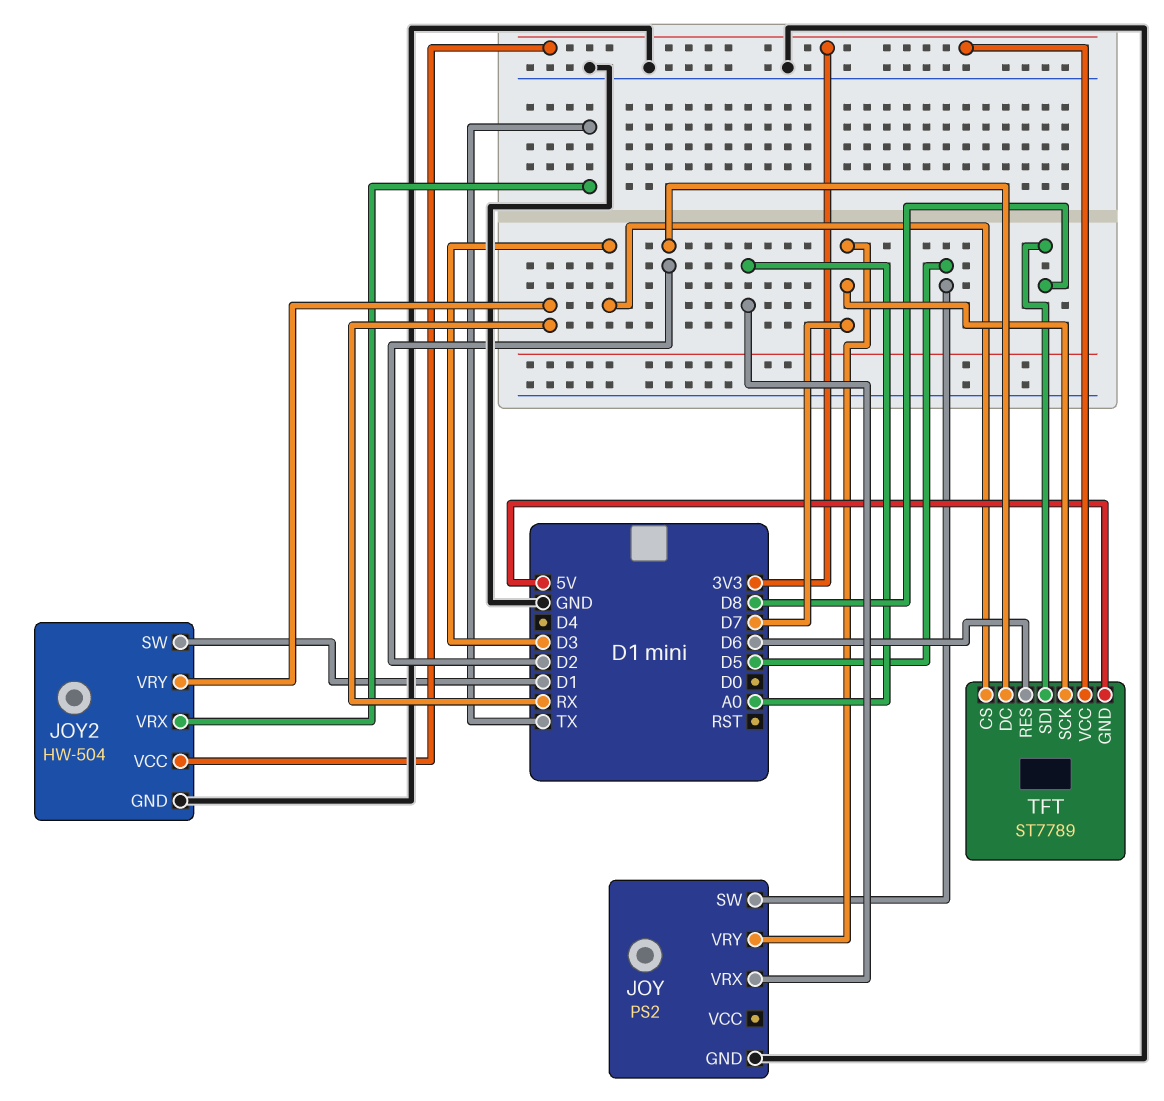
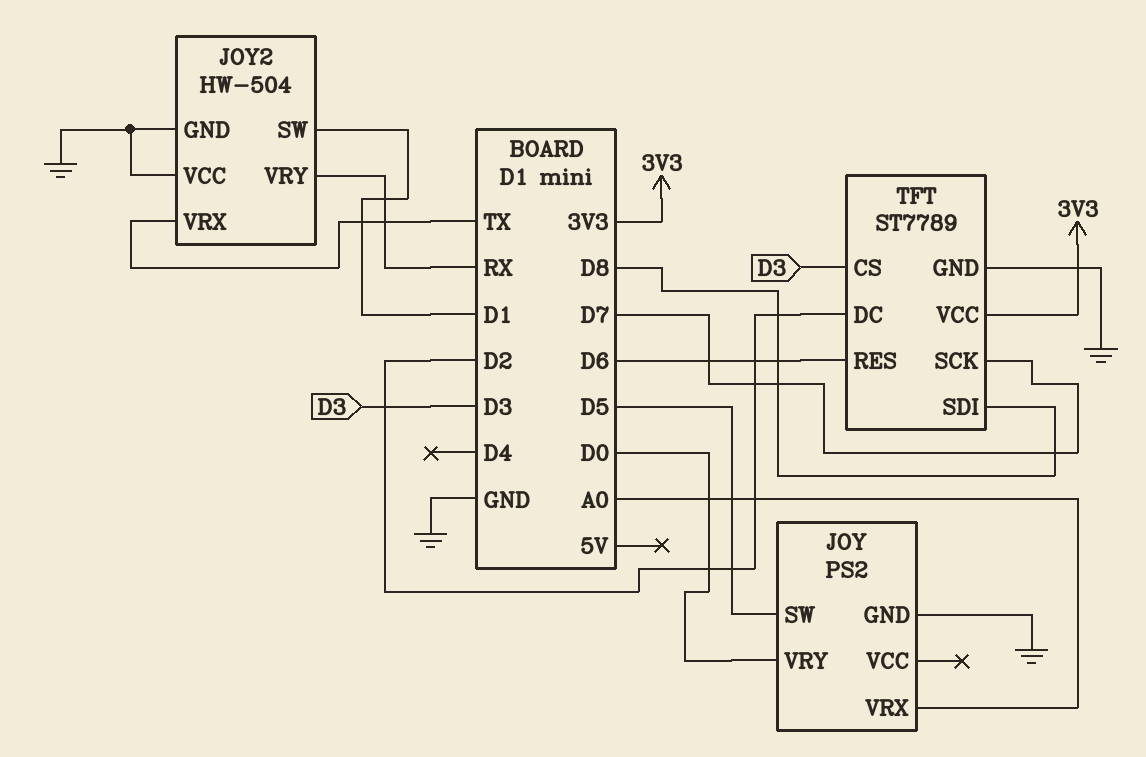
JOY pin VRY: D7 -> D0
JOY2 pin VCC: 3V3 -> GND
TFT pin GND: 5V -> GND

